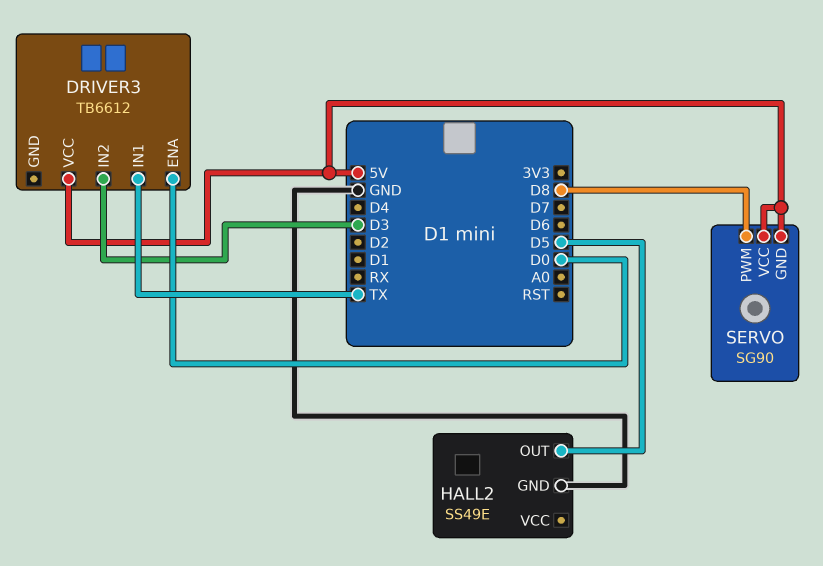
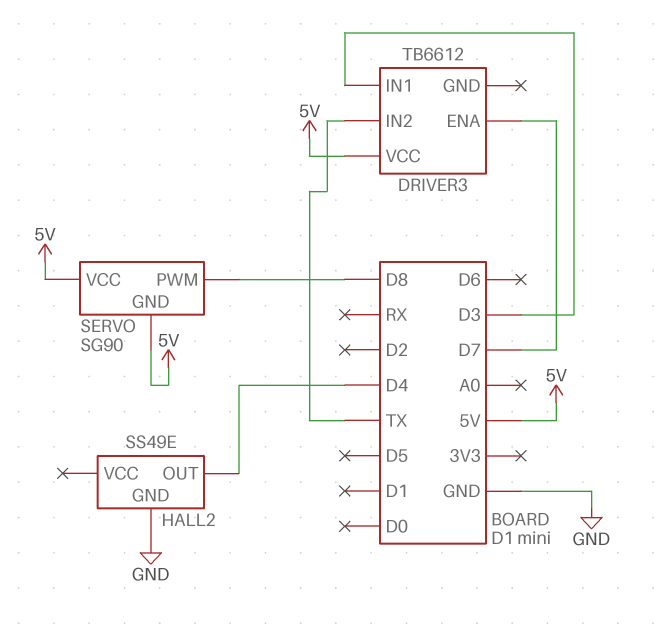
DRIVER3 pin ENA: D0 -> D7
DRIVER3 pin IN1: TX -> D3
DRIVER3 pin IN2: D3 -> TX
HALL2 pin OUT: D5 -> D4

